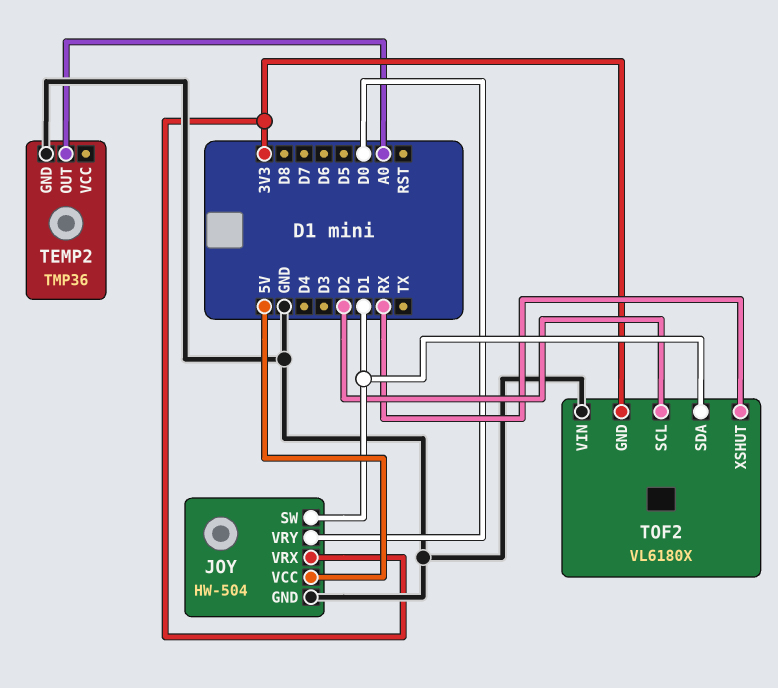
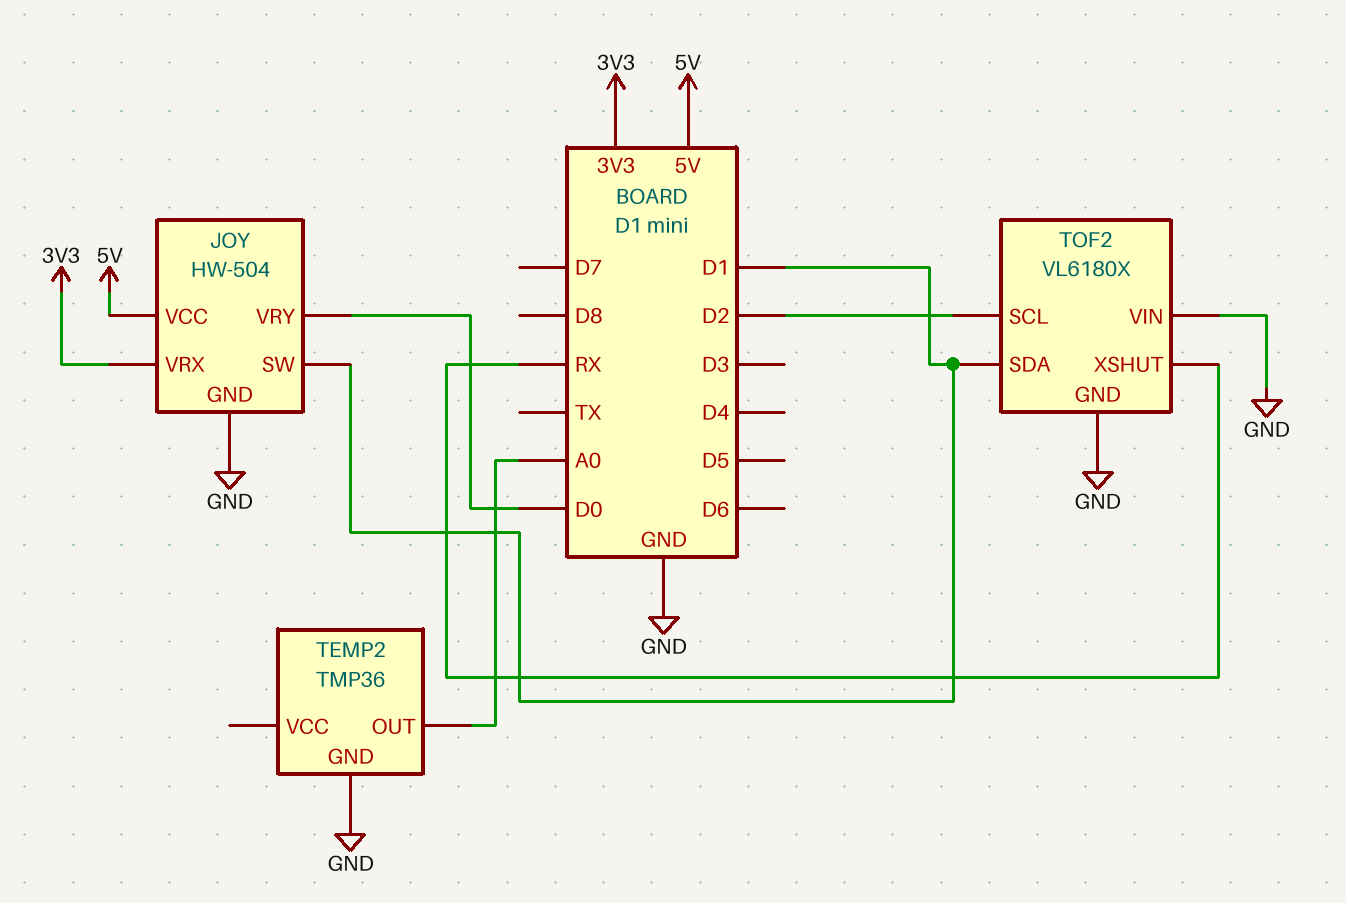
TOF2 pin GND: 3V3 -> GND

